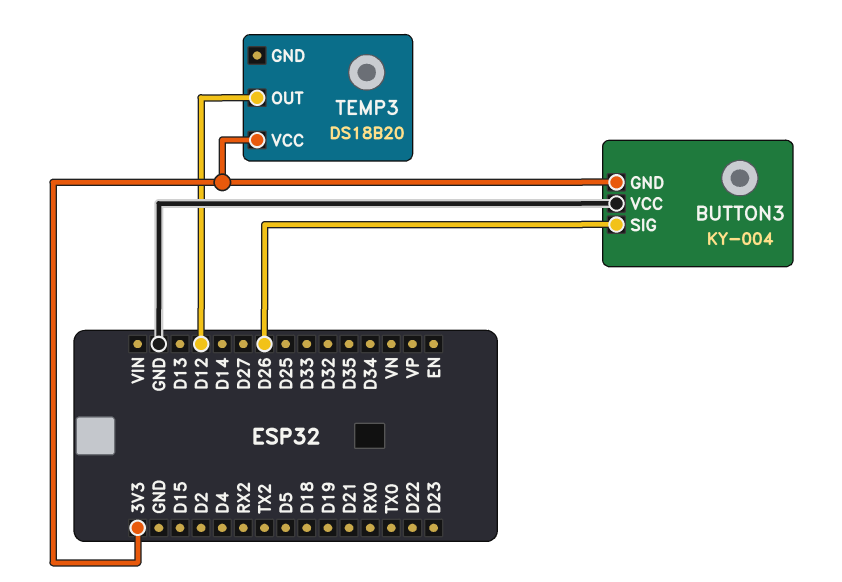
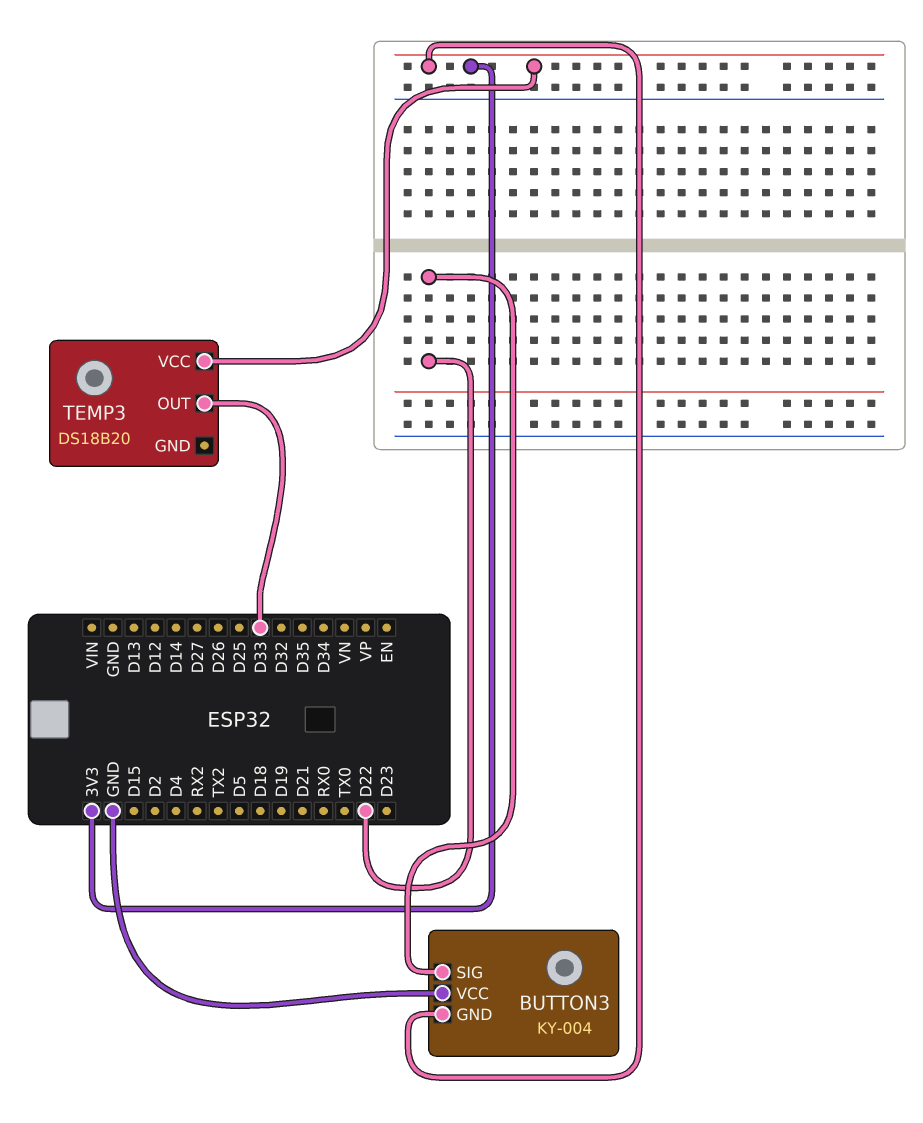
BUTTON3 pin SIG: D26 -> D22
TEMP3 pin OUT: D12 -> D33

